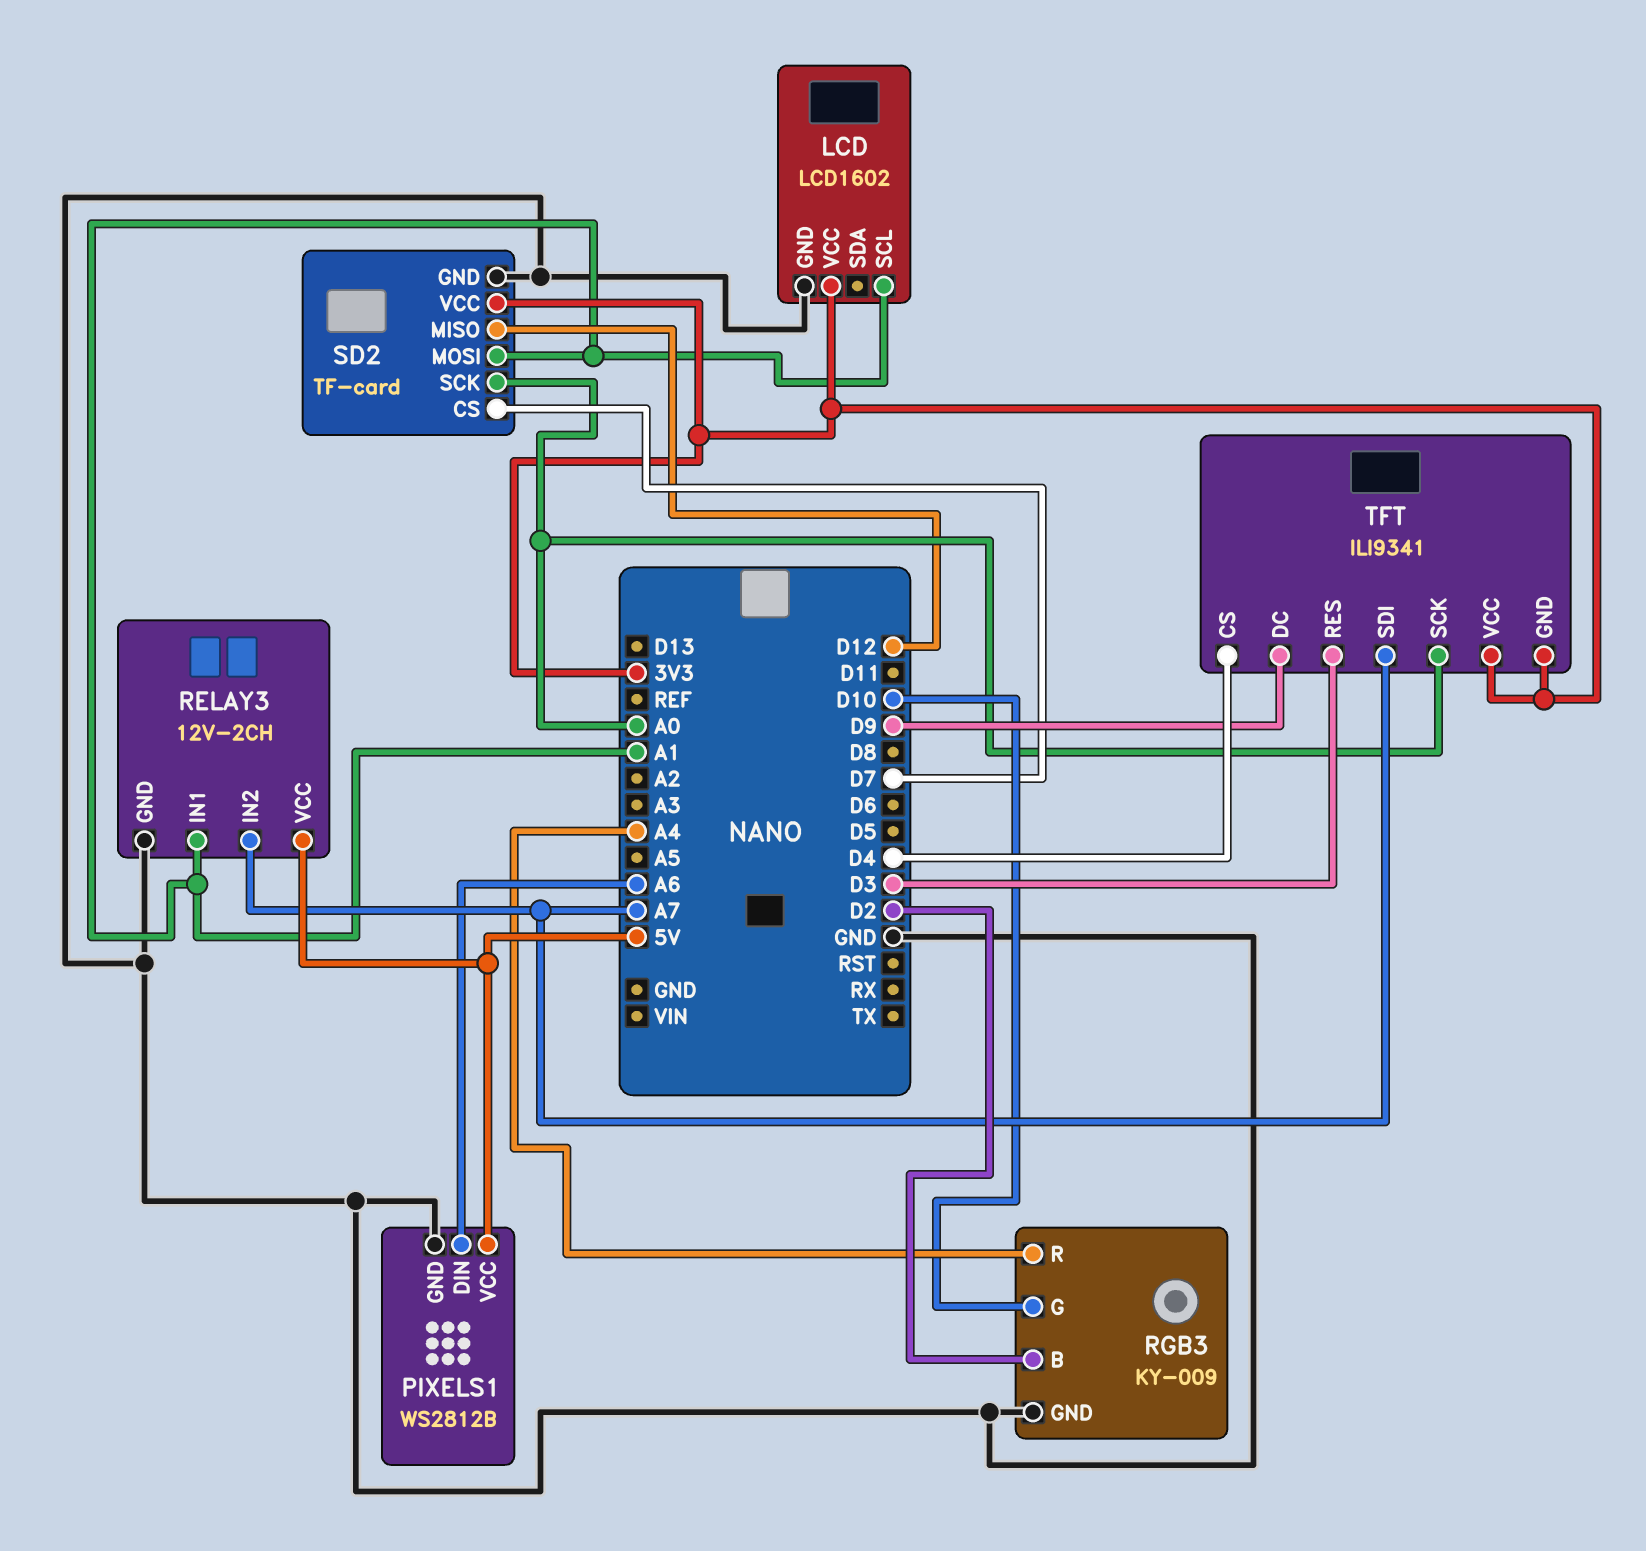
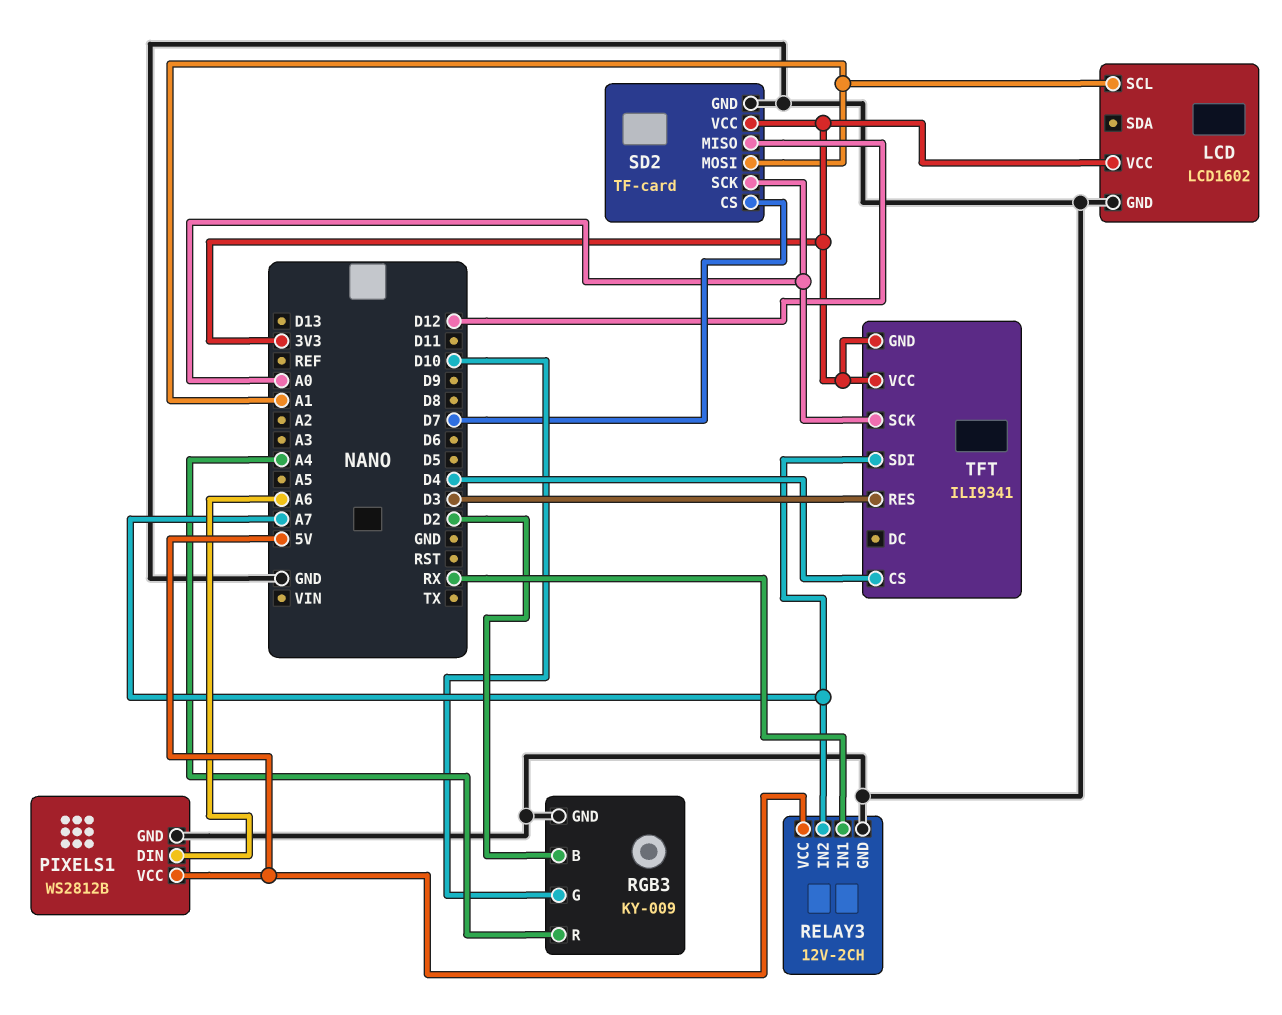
RELAY3 pin IN1: A1 -> RX
TFT pin DC: D9 -> none

